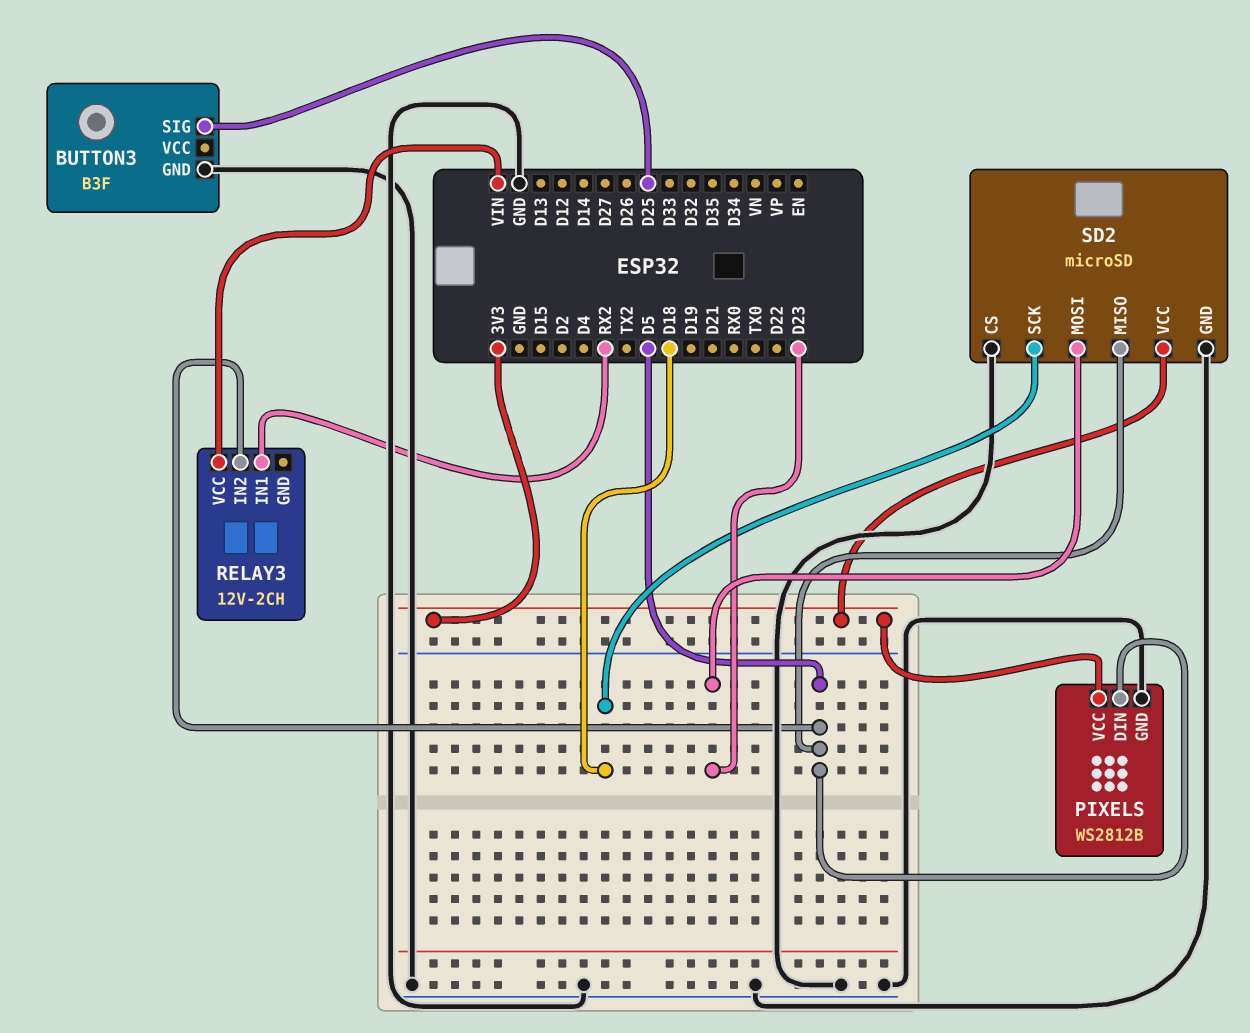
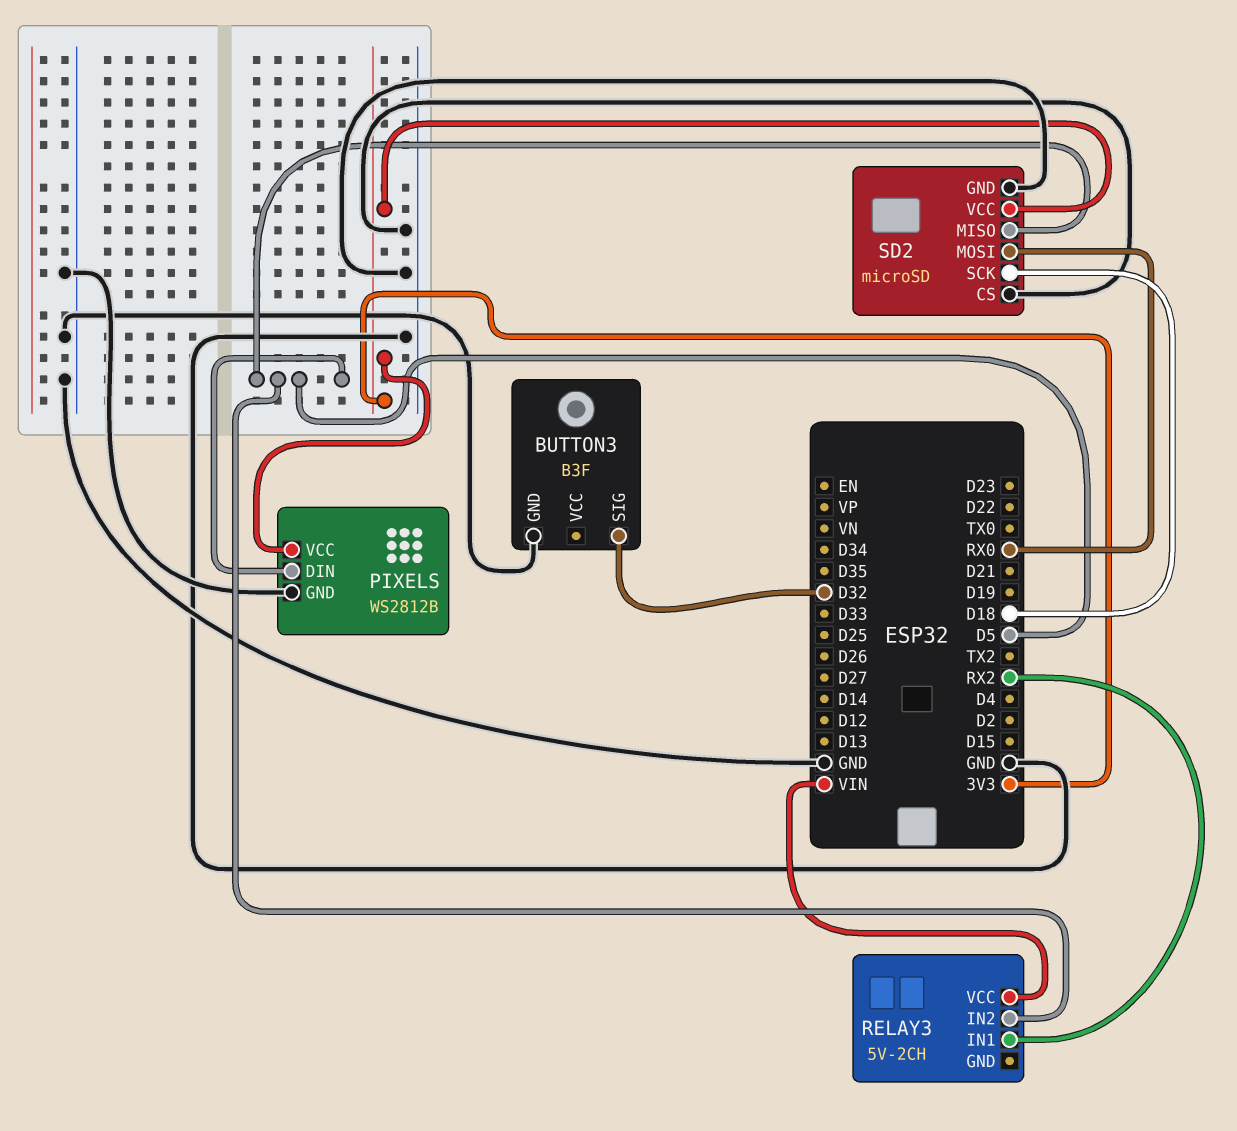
BUTTON3 pin SIG: D25 -> D32
RELAY3: 12V-2CH -> 5V-2CH
SD2 pin MOSI: D23 -> RX0

